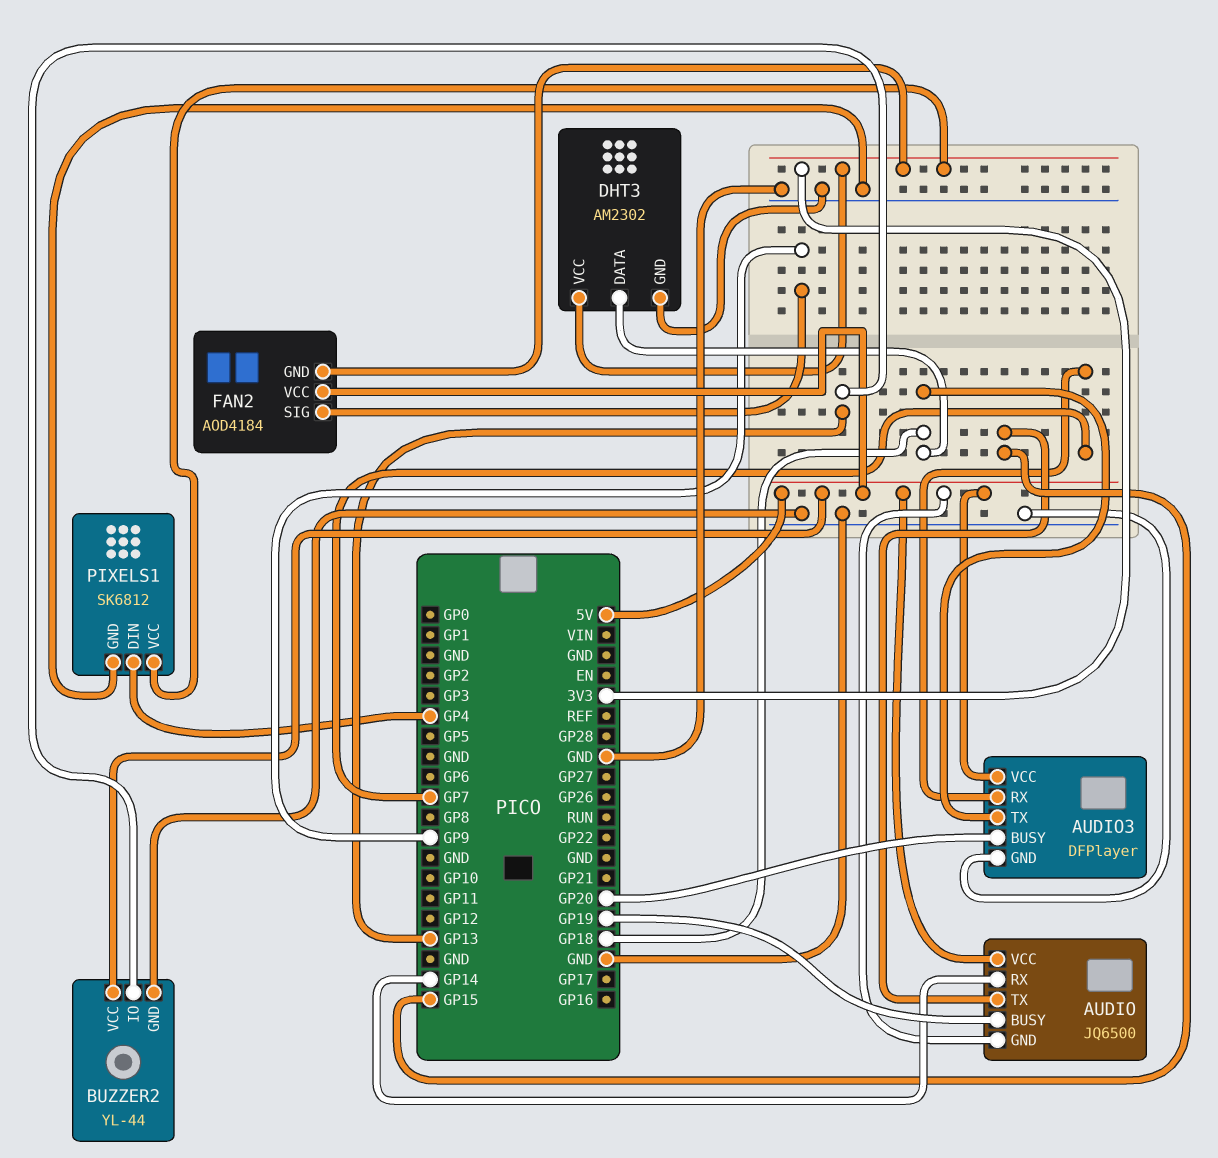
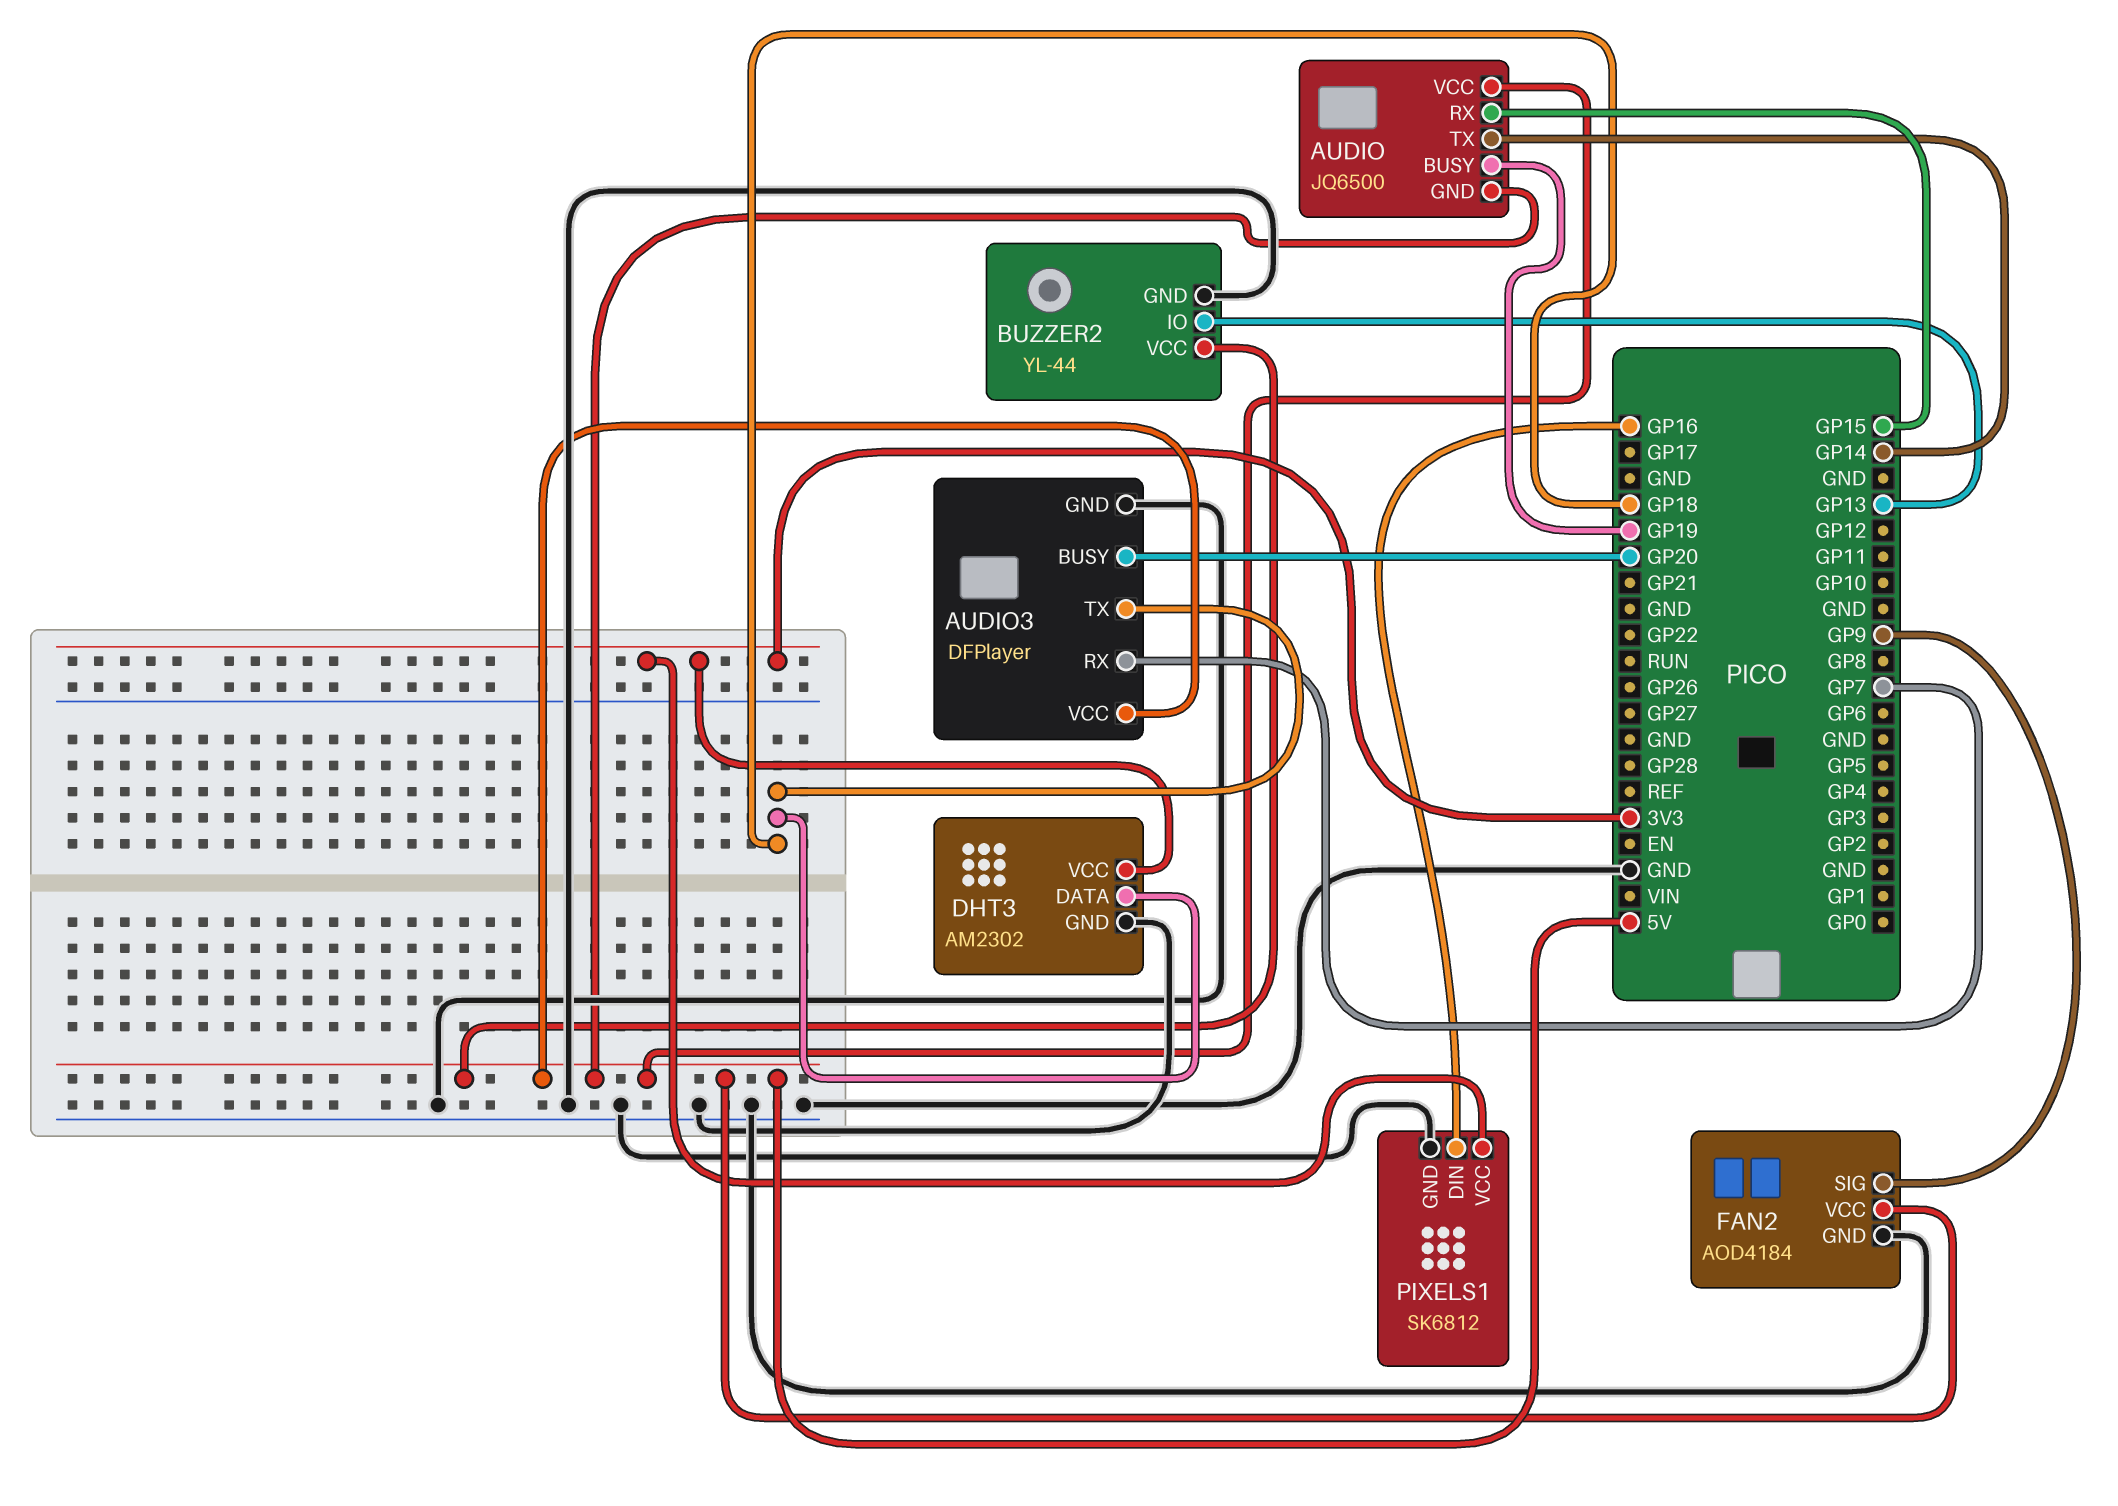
AUDIO pin RX: GP14 -> GP15
AUDIO pin TX: GP15 -> GP14
FAN2 pin GND: 3V3 -> GND
PIXELS1 pin DIN: GP4 -> GP16

